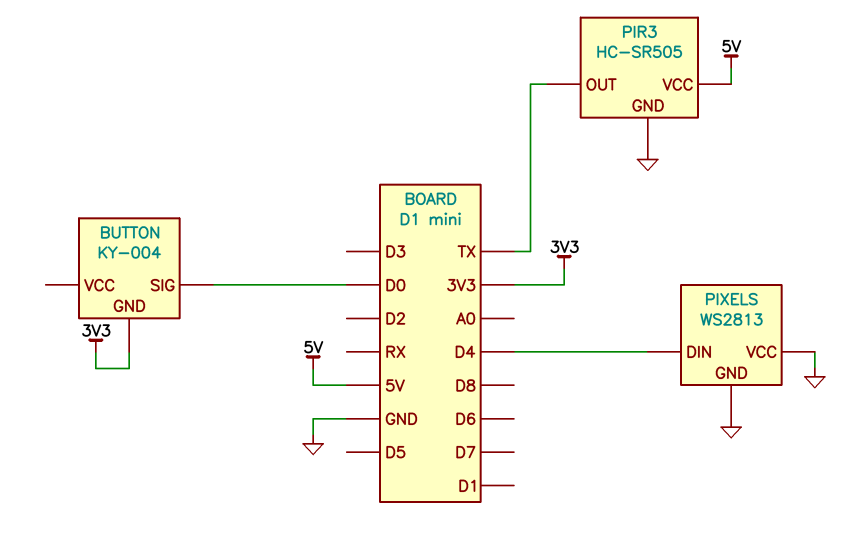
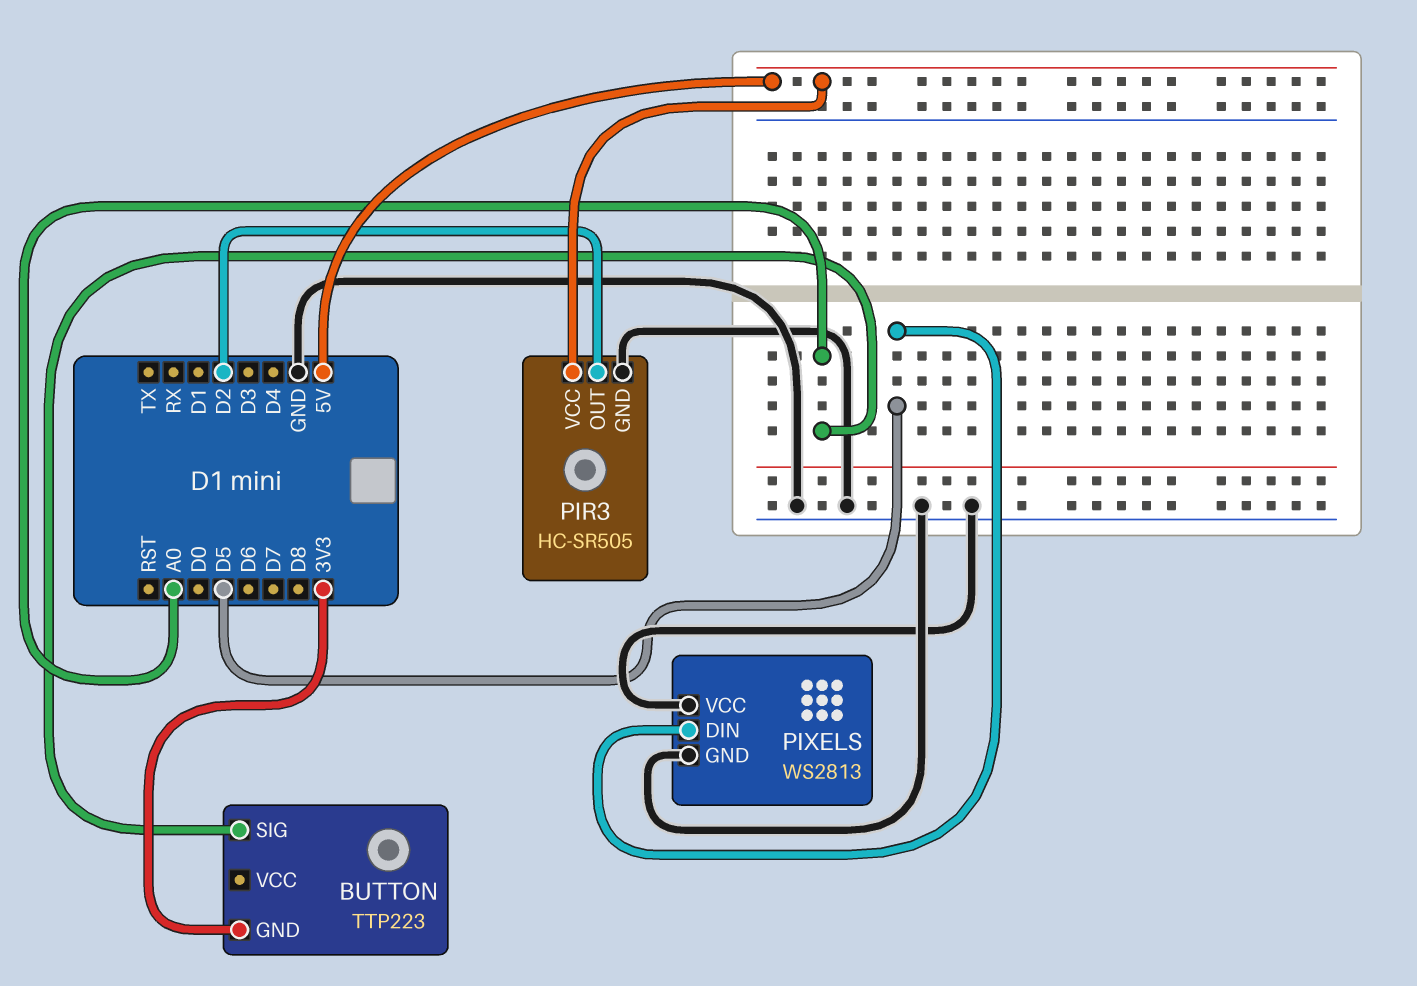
BUTTON: KY-004 -> TTP223
BUTTON pin SIG: D0 -> A0
PIR3 pin OUT: TX -> D2
PIXELS pin DIN: D4 -> D5

